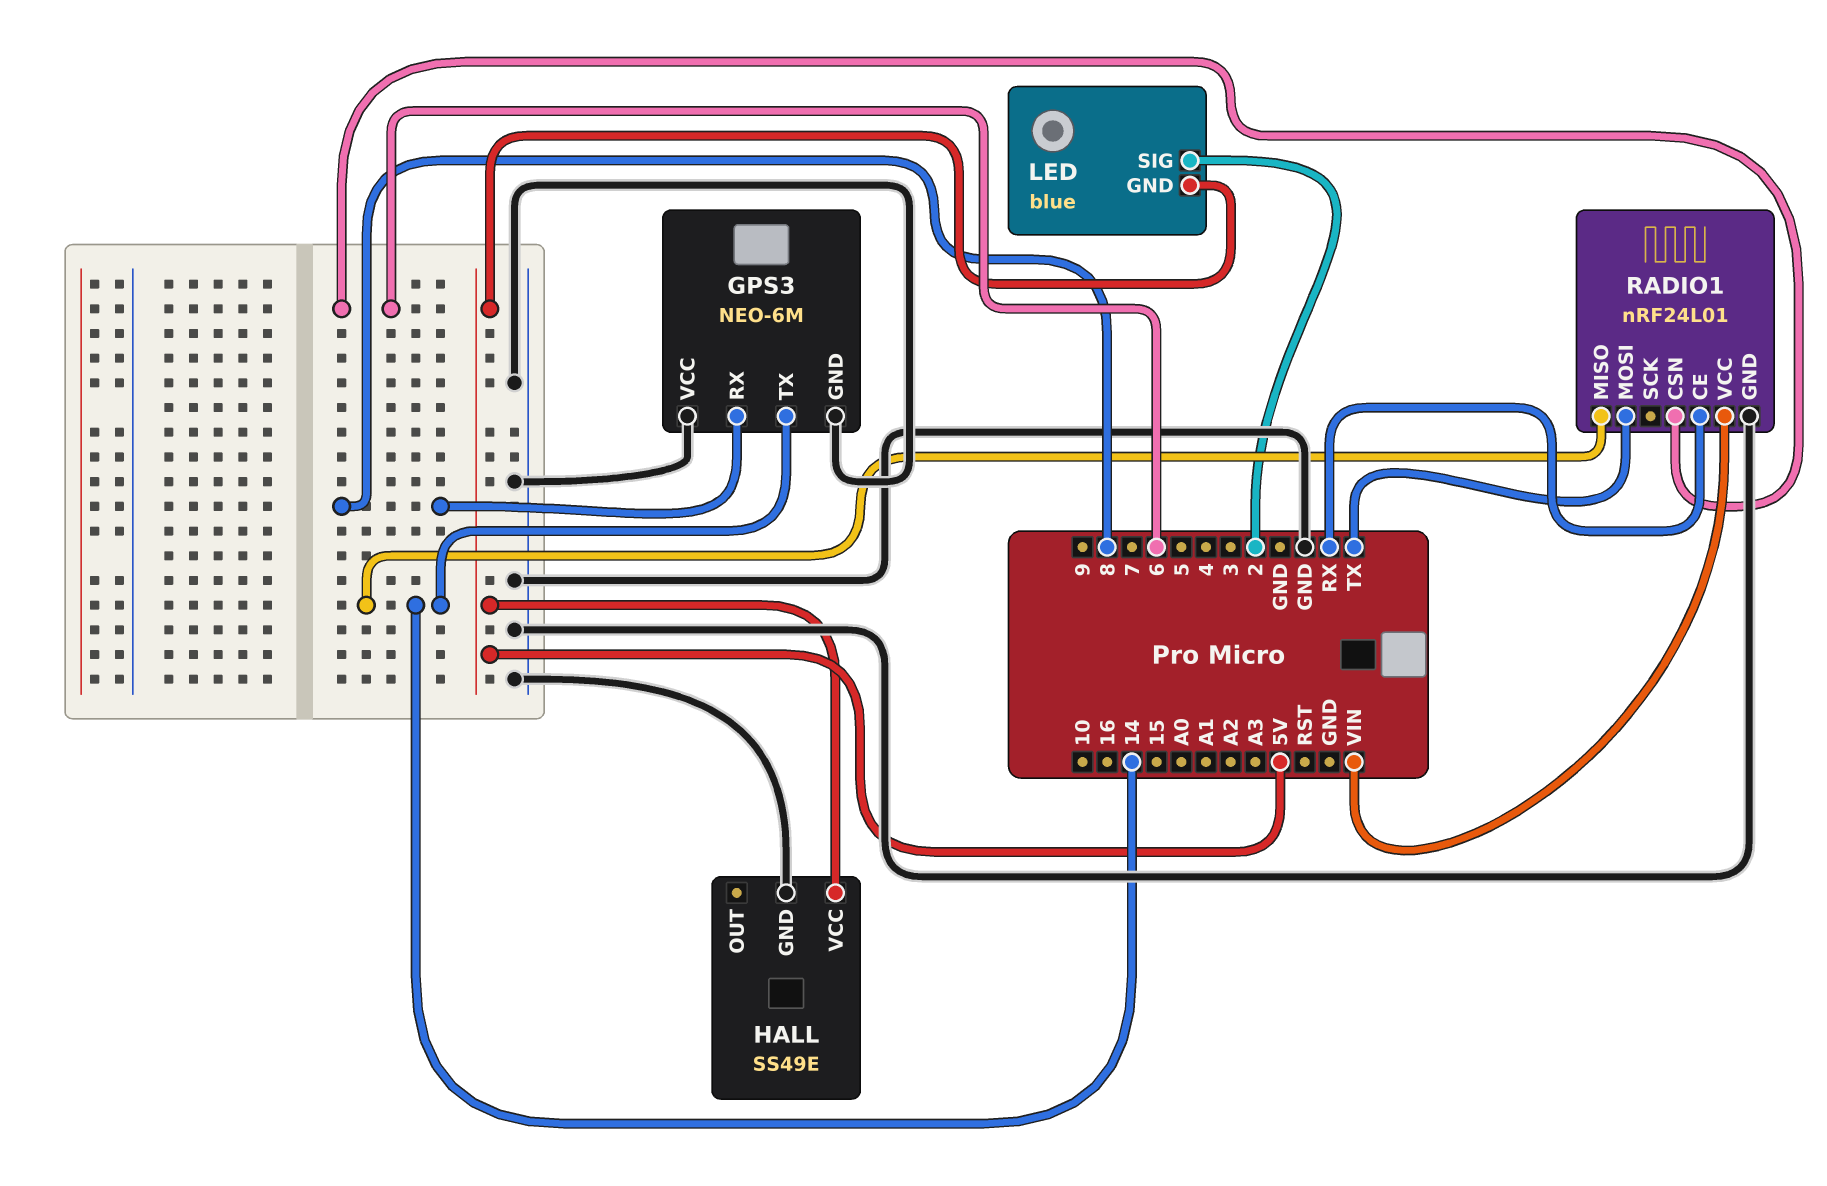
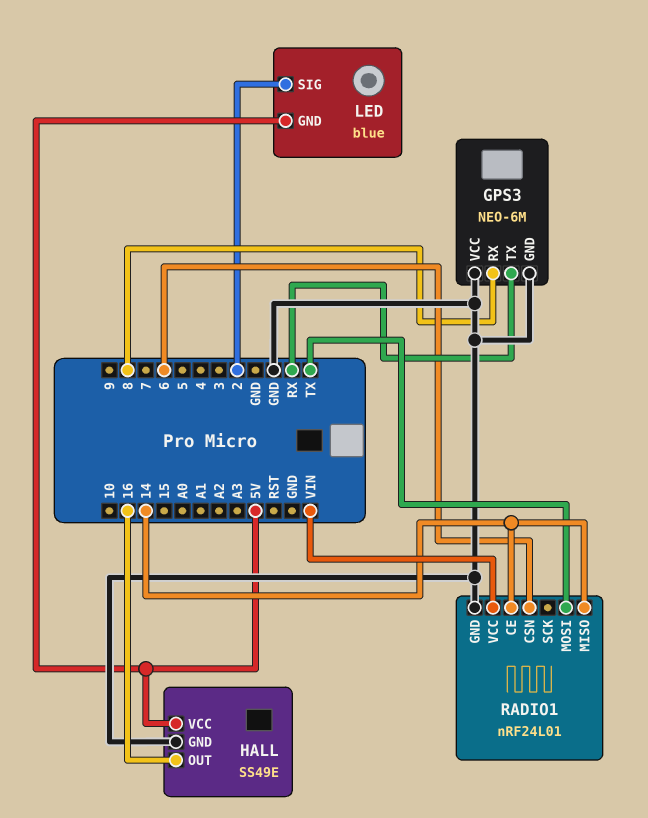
GPS3 pin TX: 14 -> RX
HALL pin OUT: none -> 16
RADIO1 pin CE: RX -> 14

